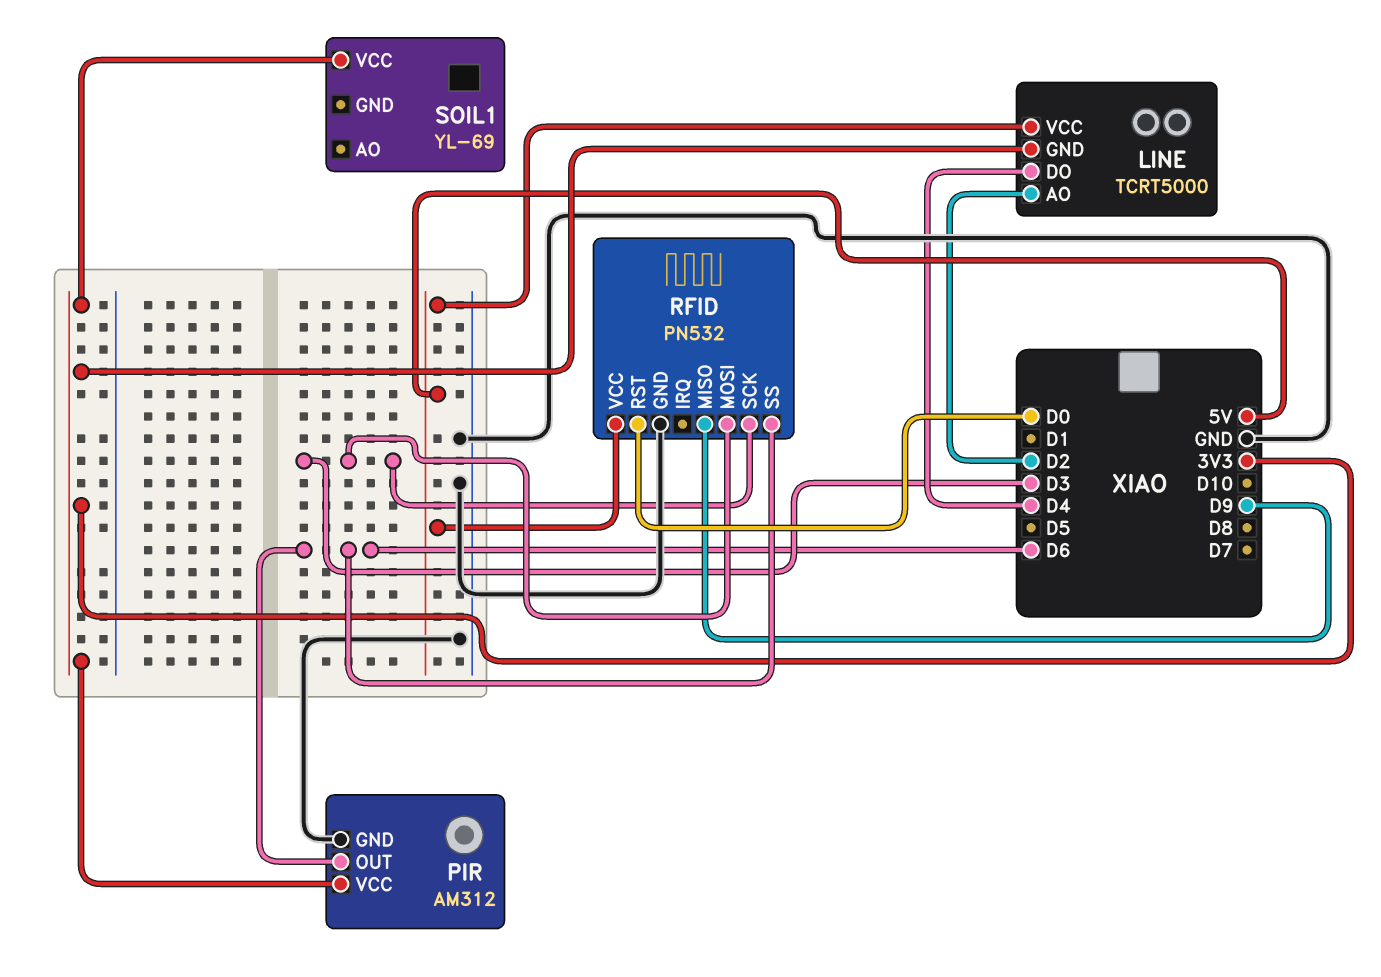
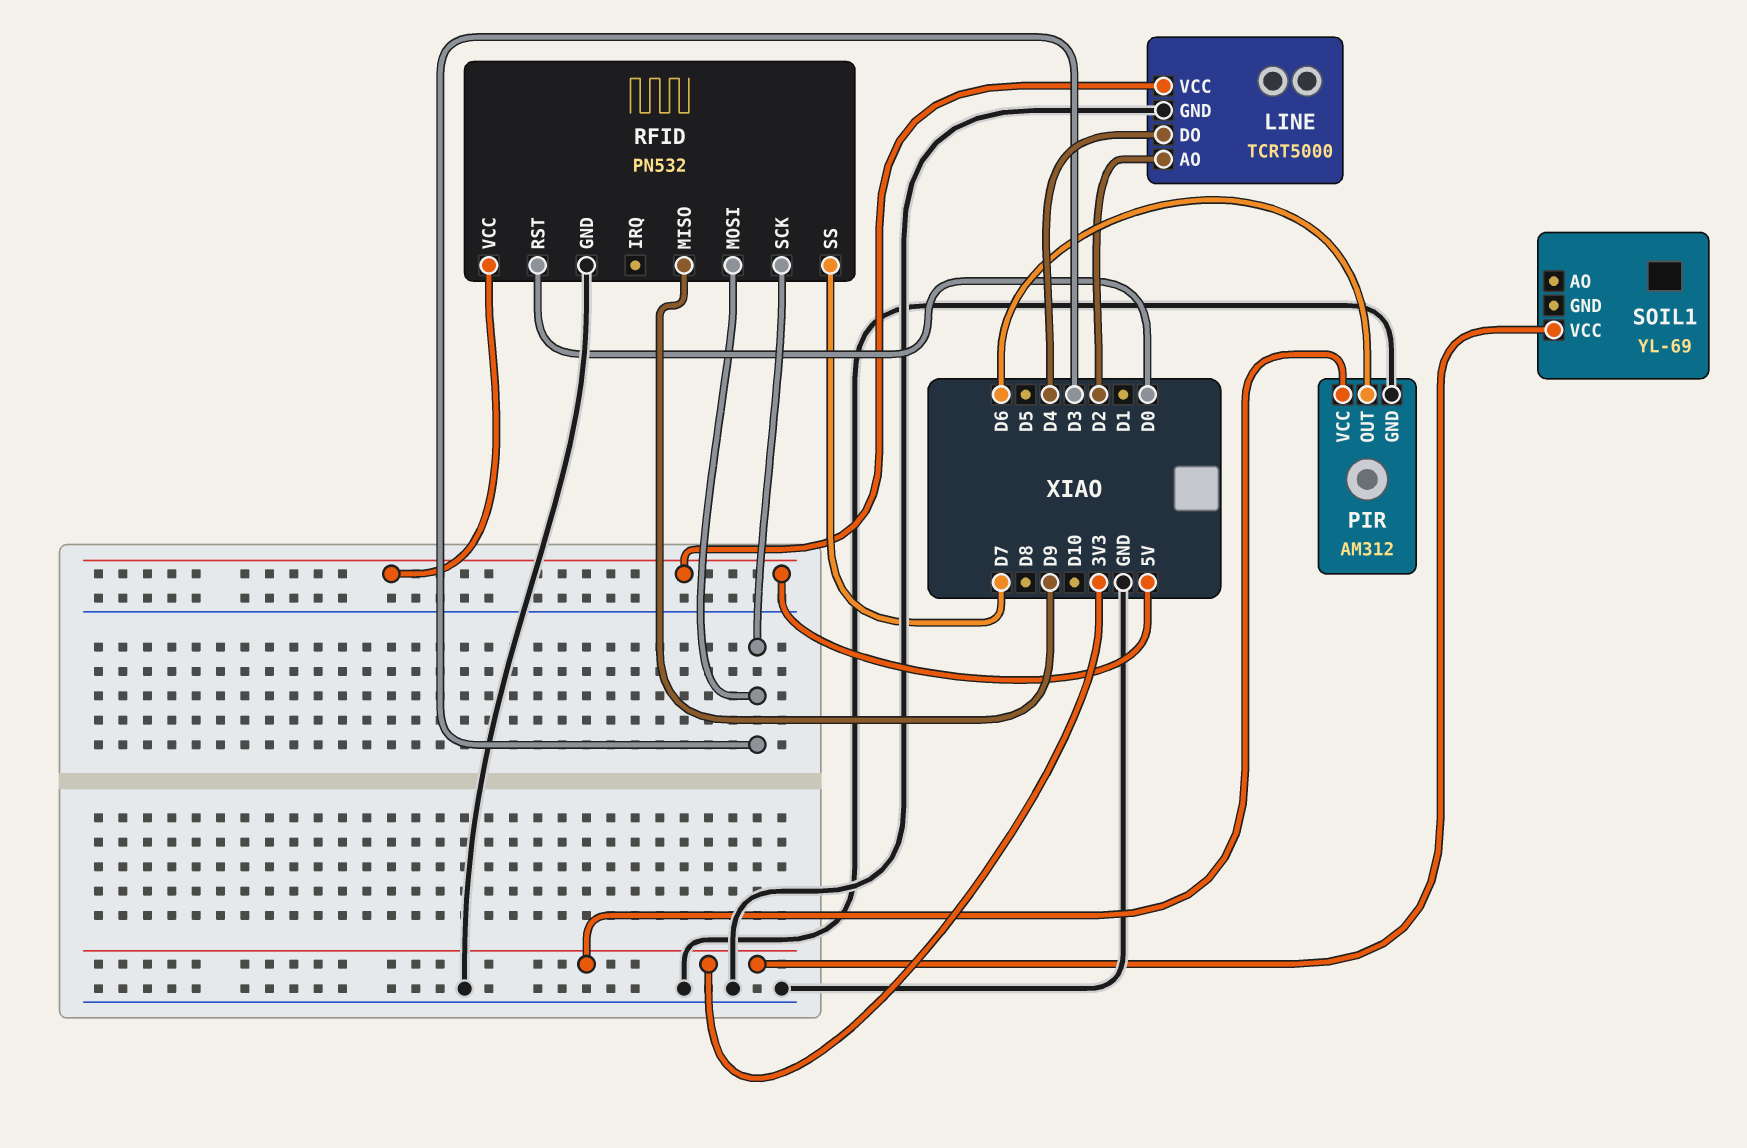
LINE pin GND: 3V3 -> GND
RFID pin SS: D6 -> D7

